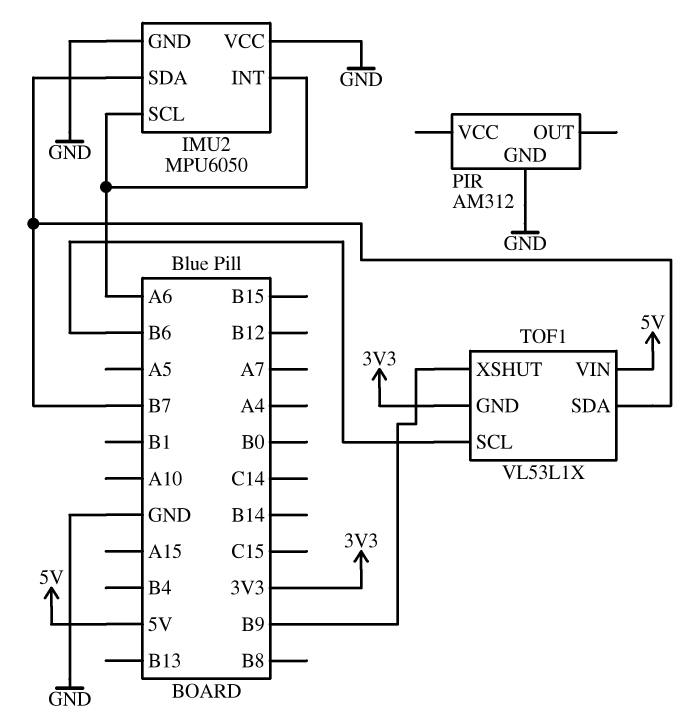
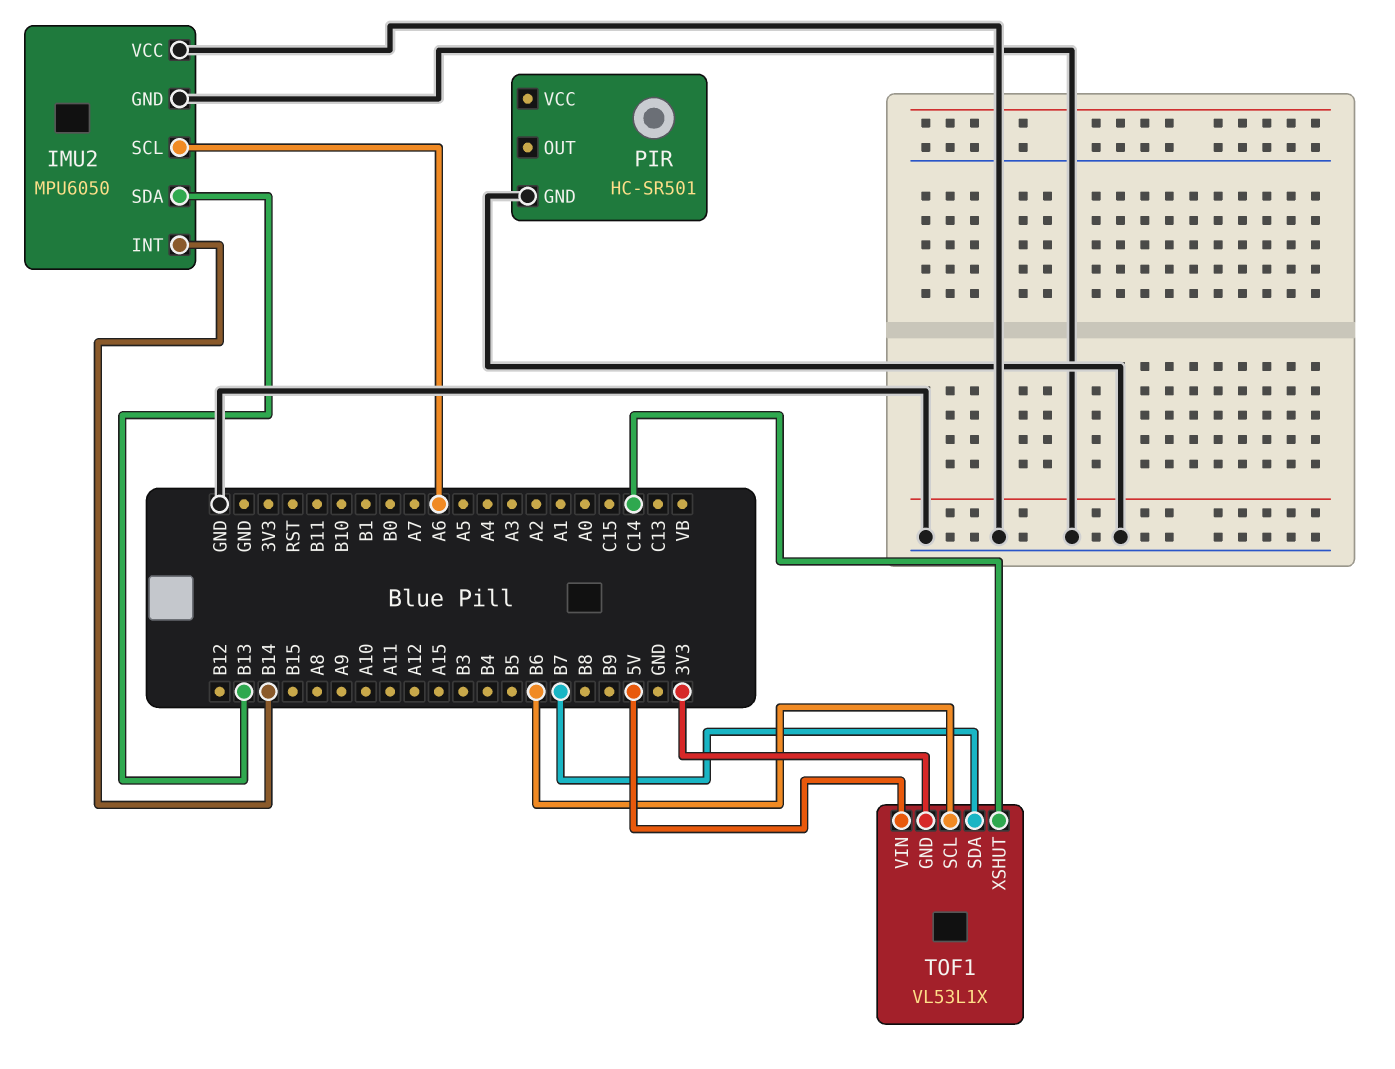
IMU2 pin INT: A6 -> B14
IMU2 pin SDA: B7 -> B13
PIR: AM312 -> HC-SR501
TOF1 pin XSHUT: B9 -> C14

